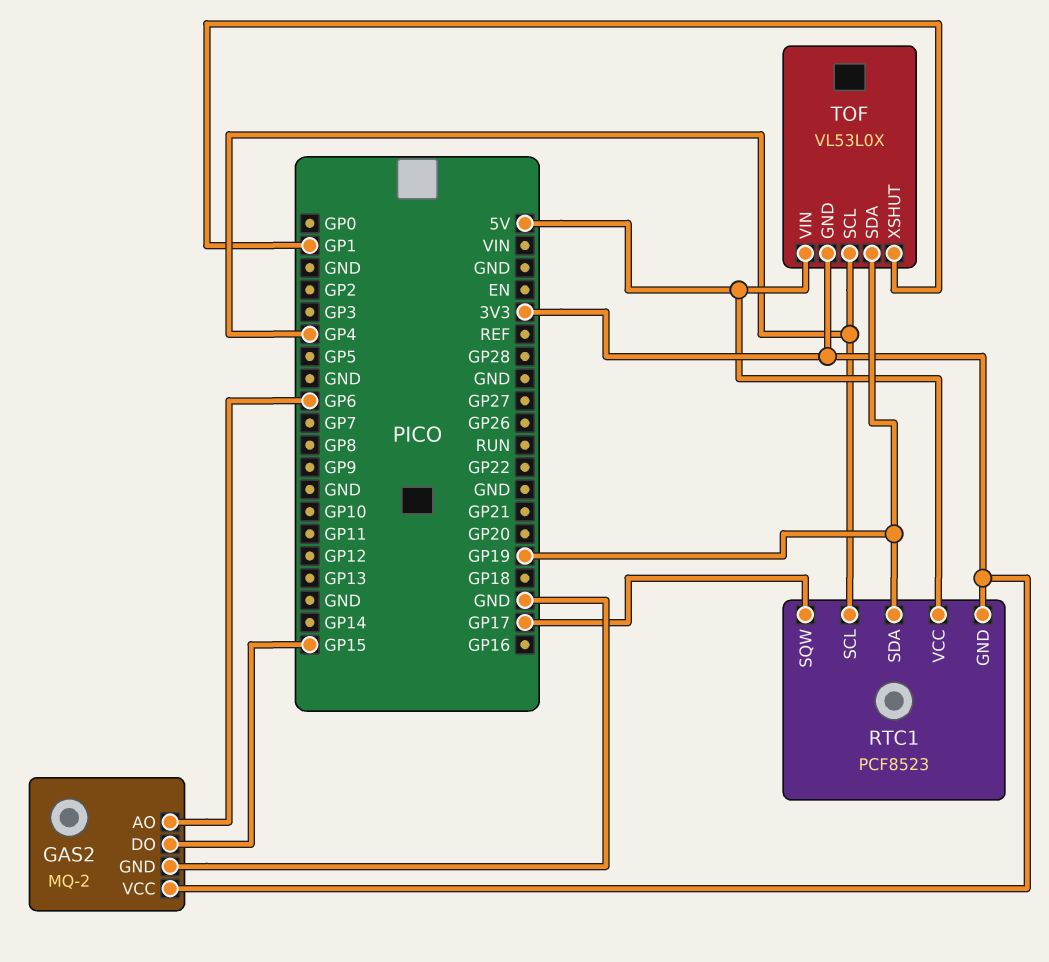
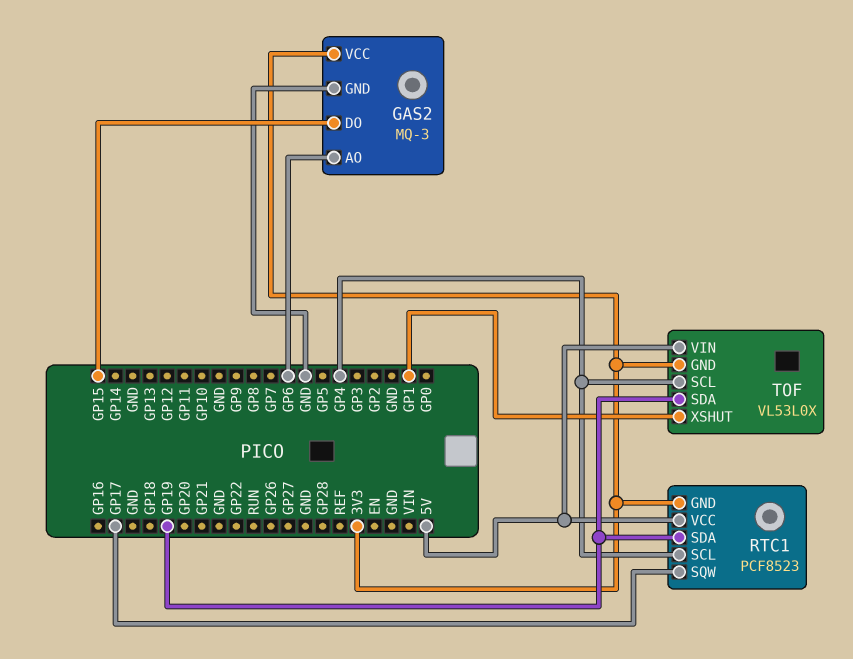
GAS2: MQ-2 -> MQ-3

